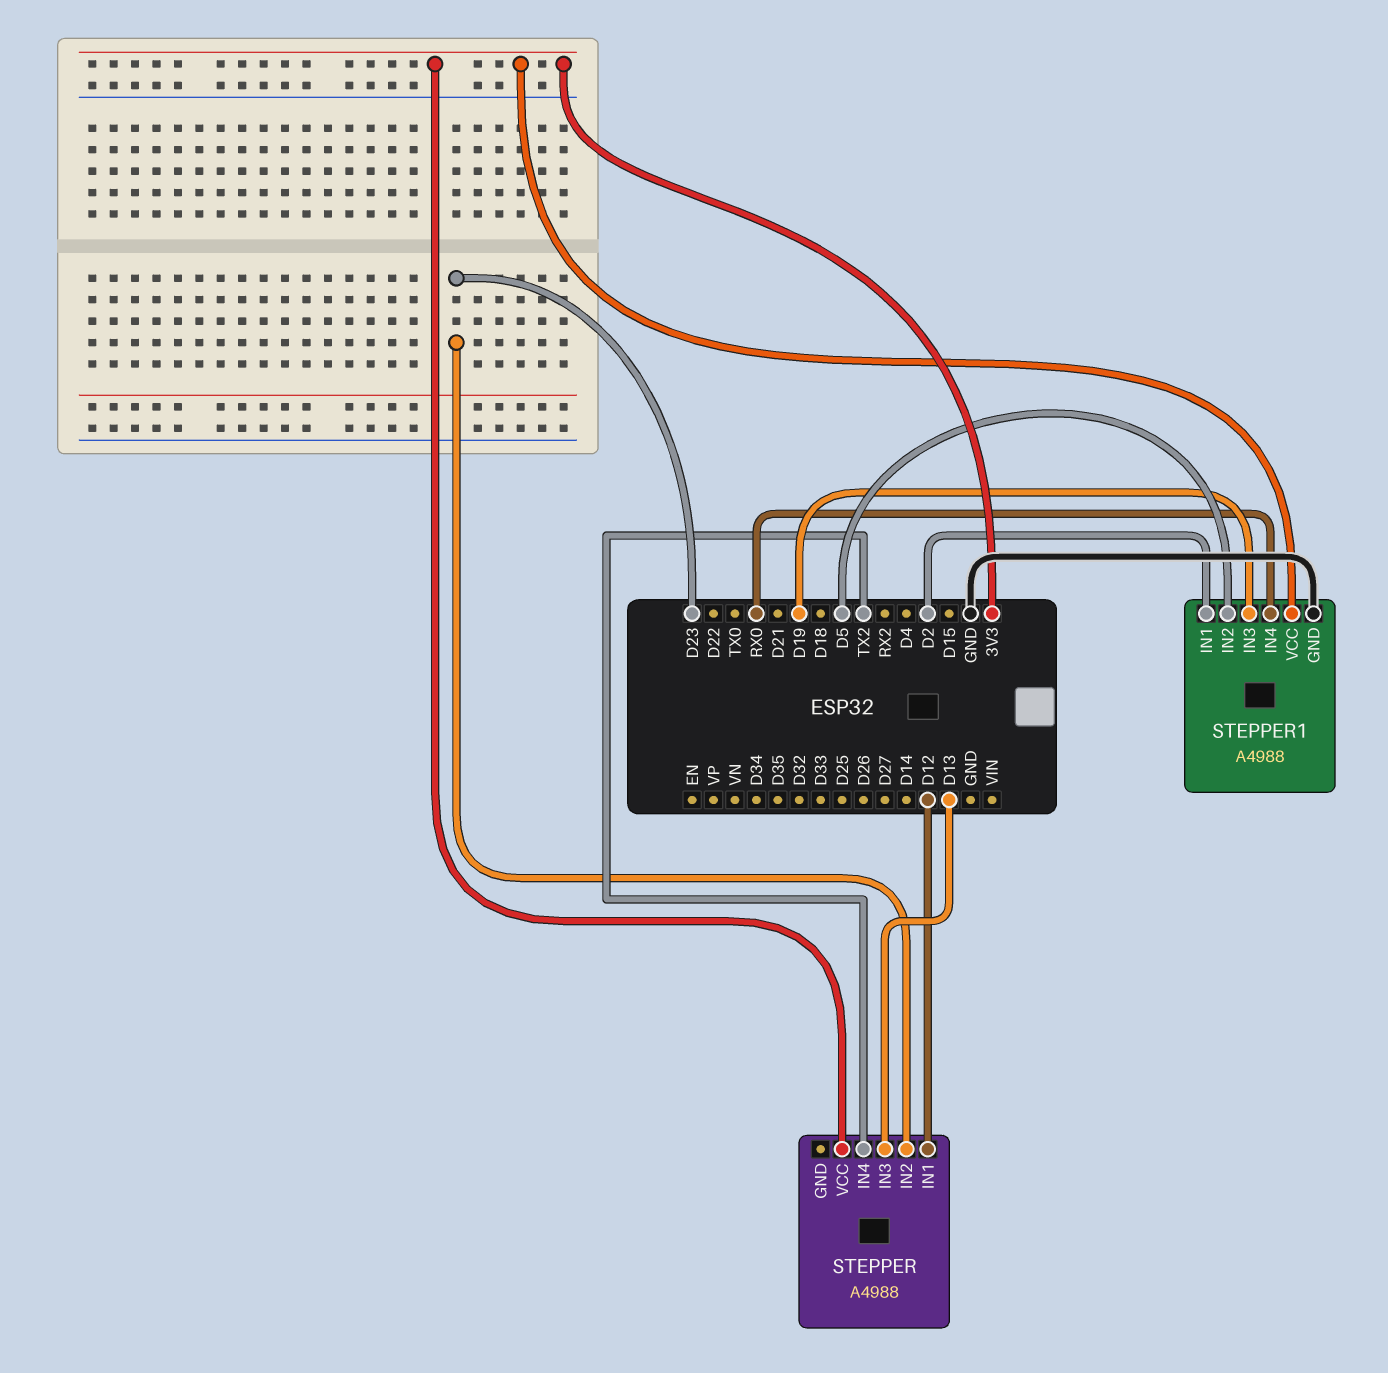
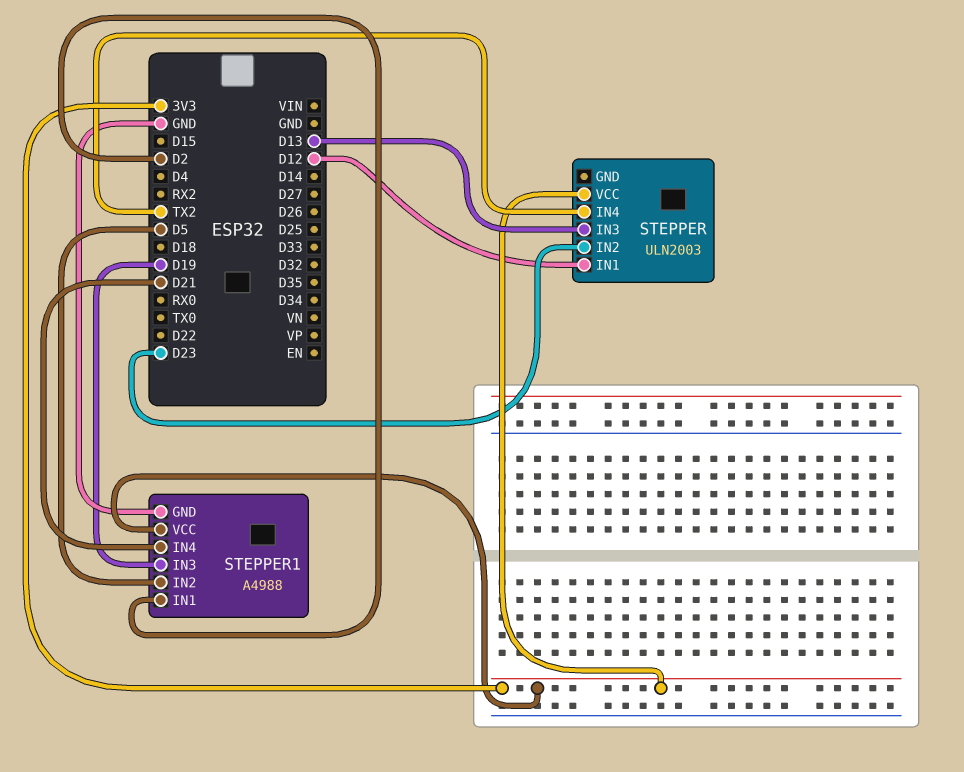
STEPPER: A4988 -> ULN2003
STEPPER1 pin IN4: RX0 -> D21

